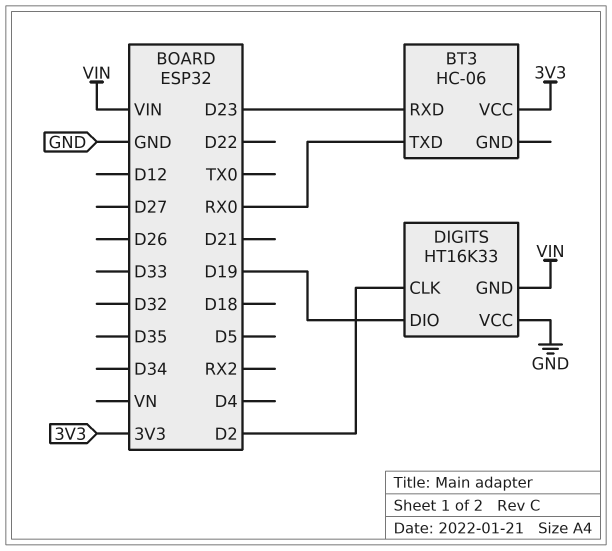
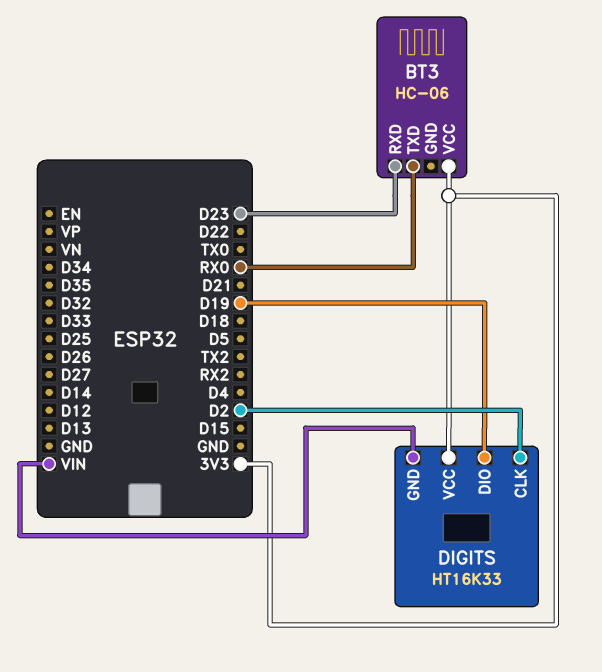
DIGITS pin VCC: GND -> 3V3

